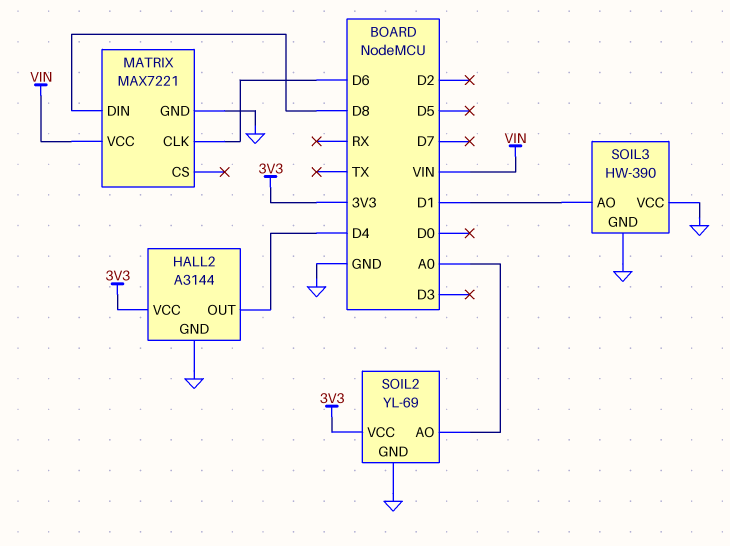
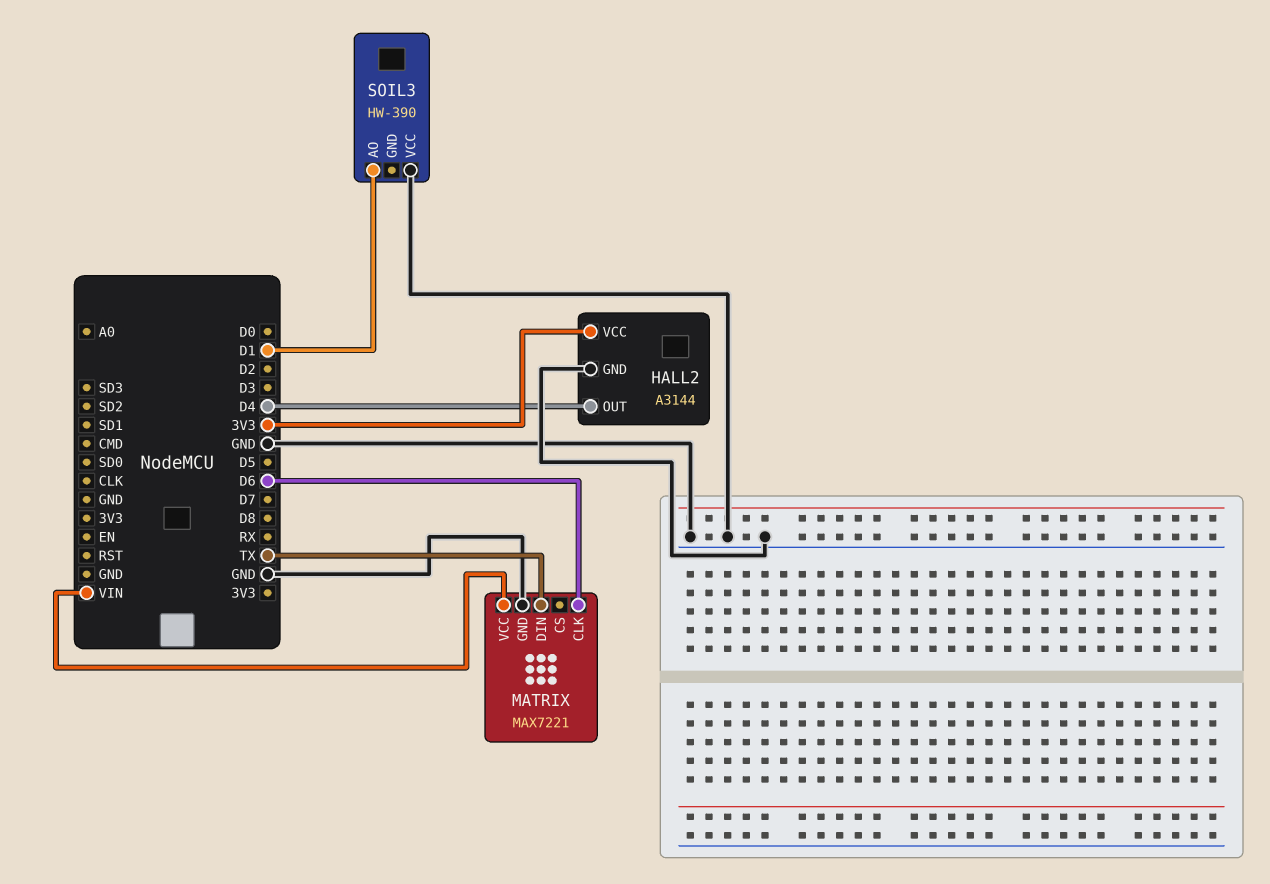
MATRIX pin DIN: D8 -> TX
SOIL2: YL-69 -> none
SOIL2 pin AO: A0 -> none
SOIL2 pin GND: GND -> none
SOIL2 pin VCC: 3V3 -> none
SOIL3 pin GND: GND -> none

